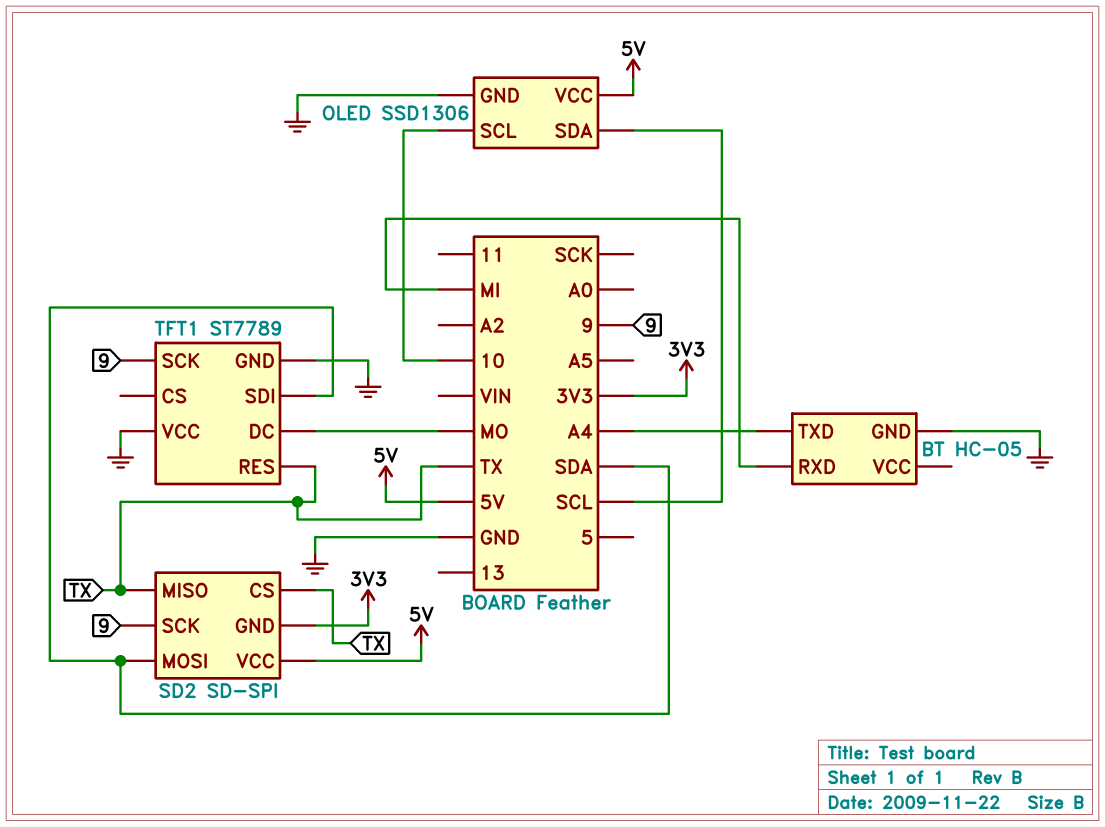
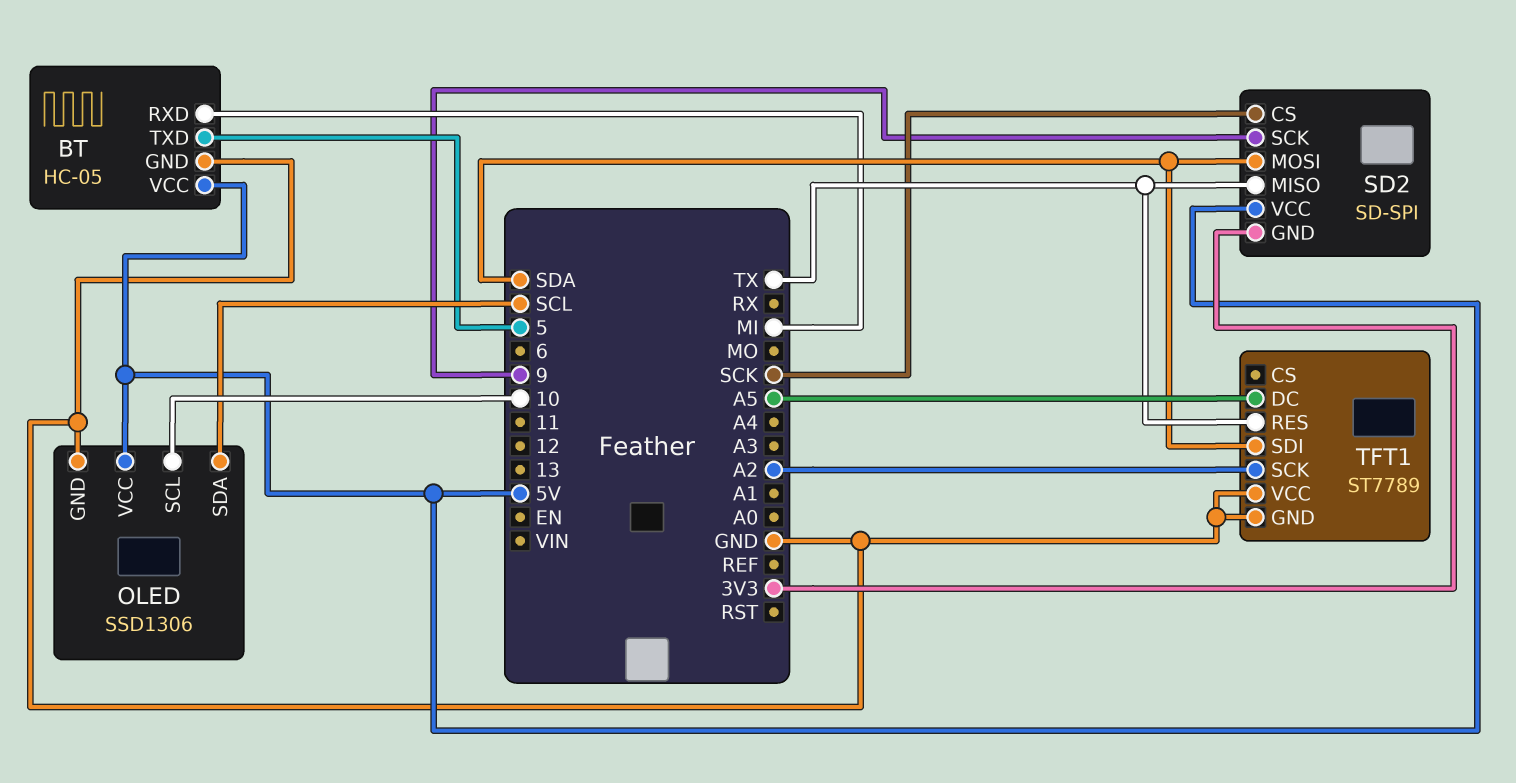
BT pin TXD: A4 -> 5
BT pin VCC: none -> 5V
SD2 pin CS: TX -> SCK
TFT1 pin DC: MO -> A5
TFT1 pin SCK: 9 -> A2

